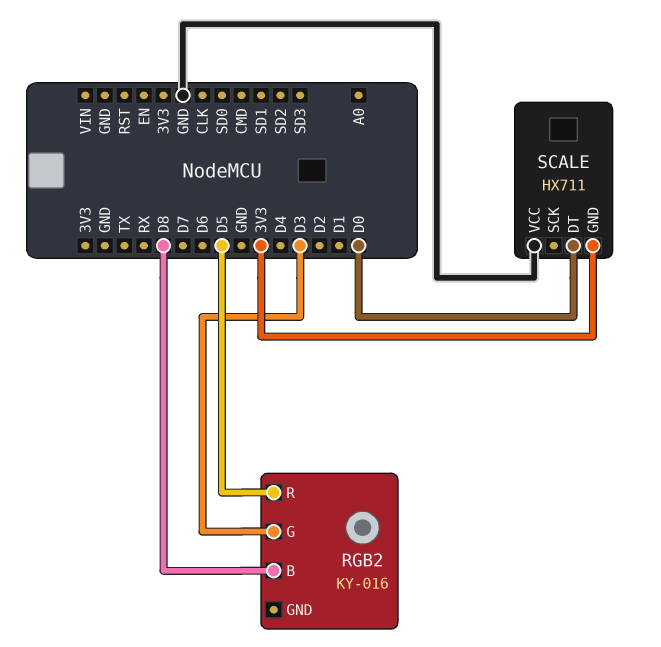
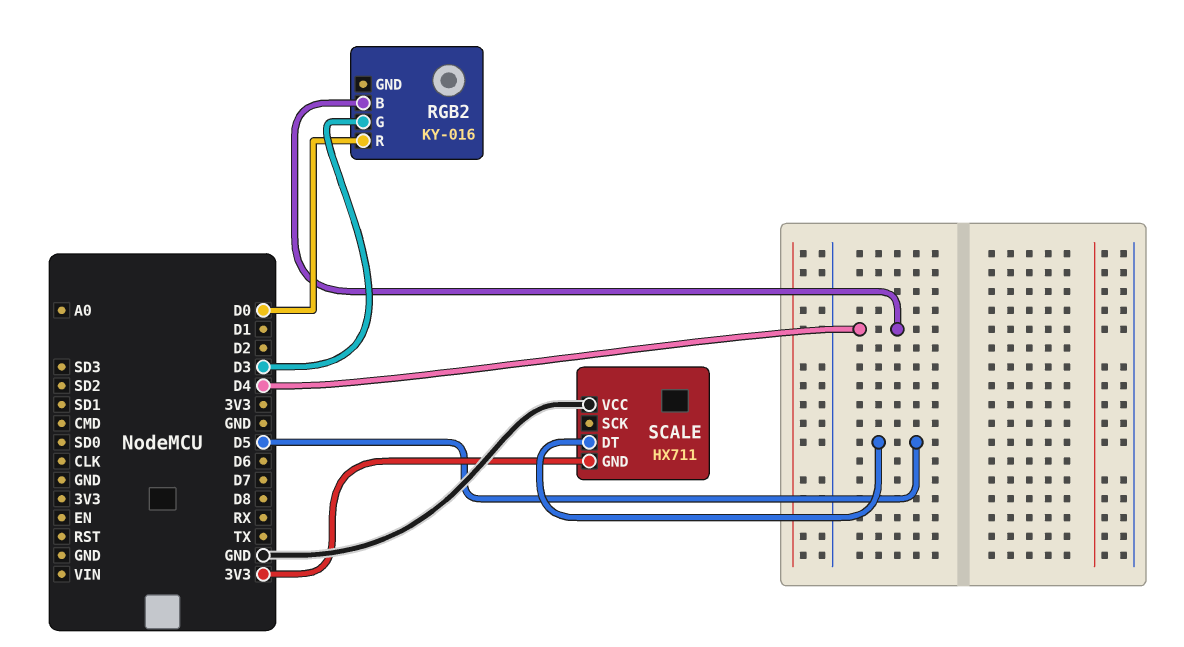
RGB2 pin B: D8 -> D4
RGB2 pin R: D5 -> D0
SCALE pin DT: D0 -> D5

